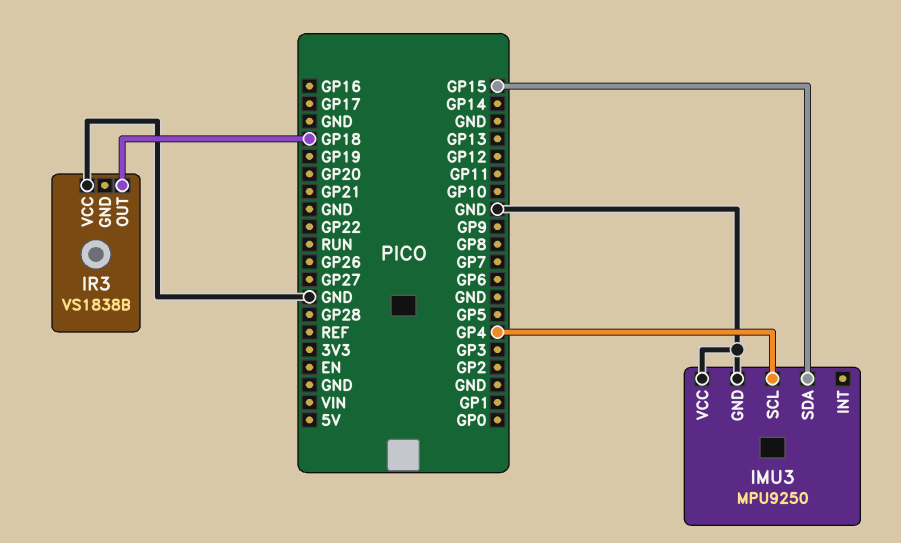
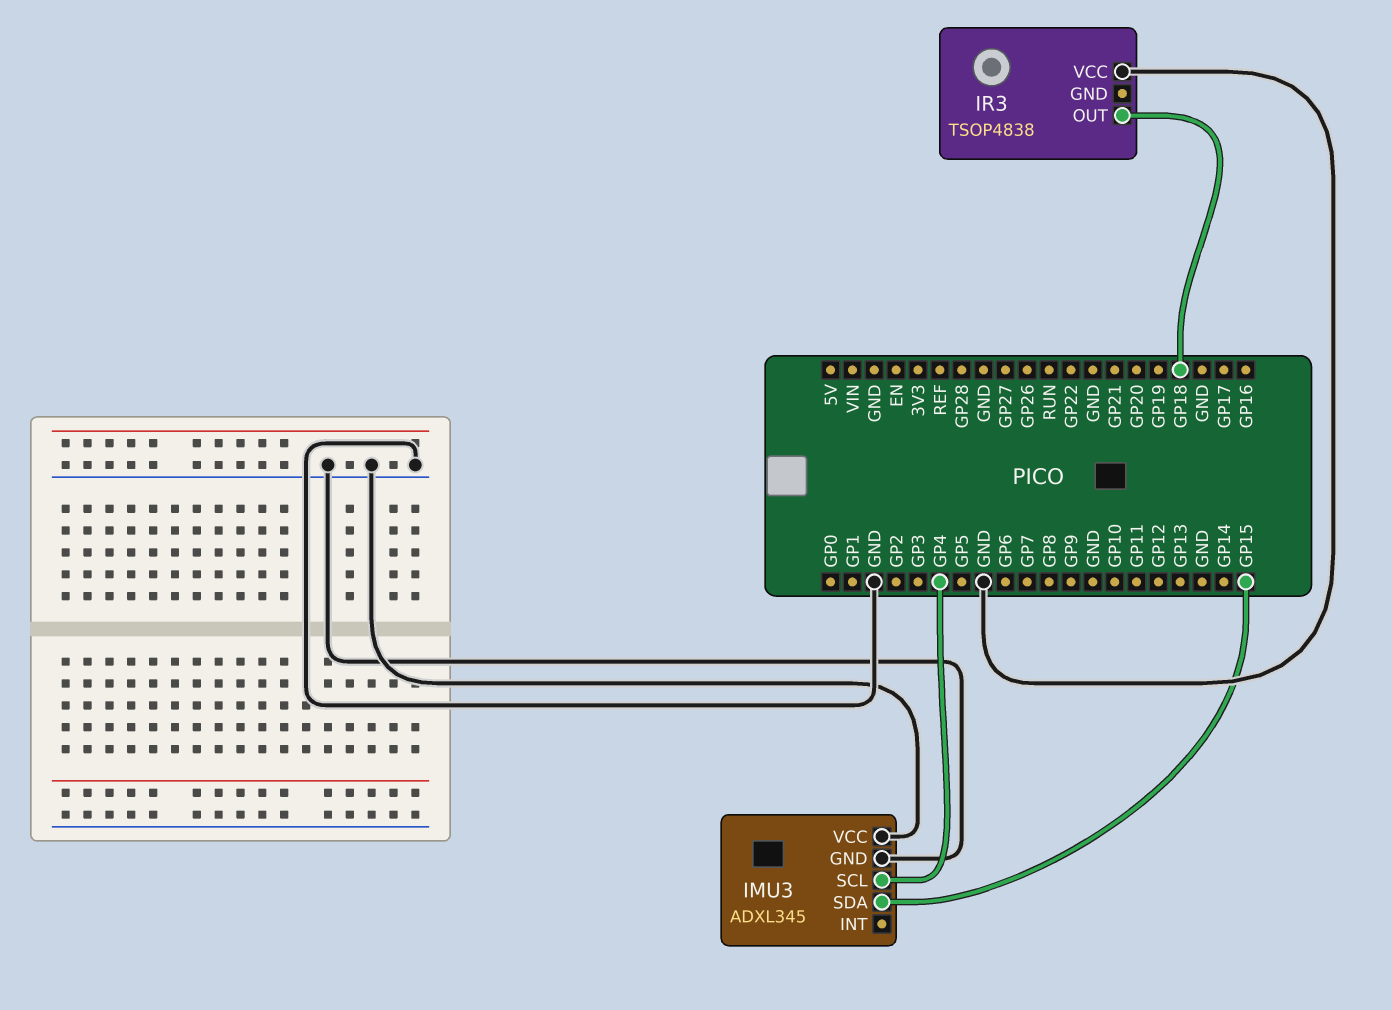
IMU3: MPU9250 -> ADXL345
IR3: VS1838B -> TSOP4838

